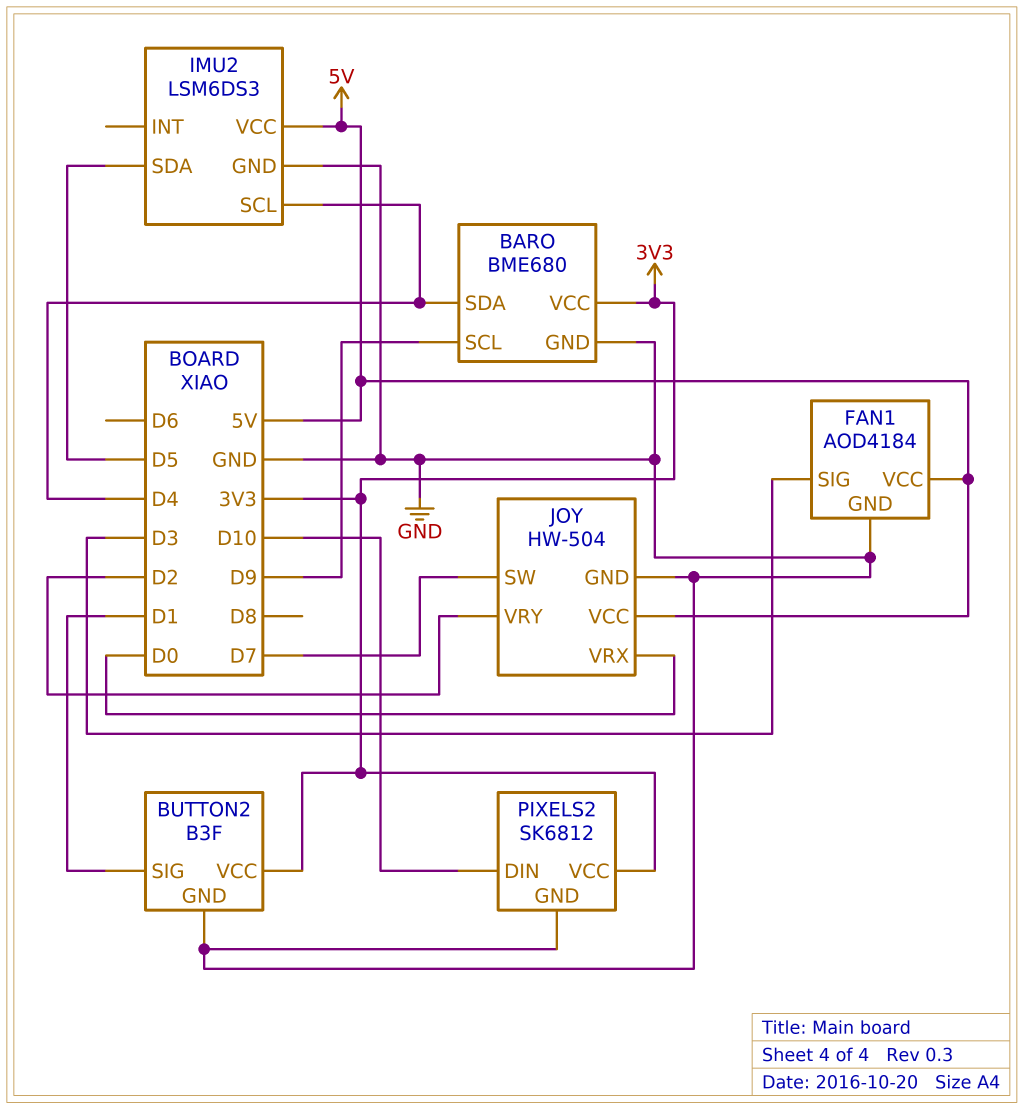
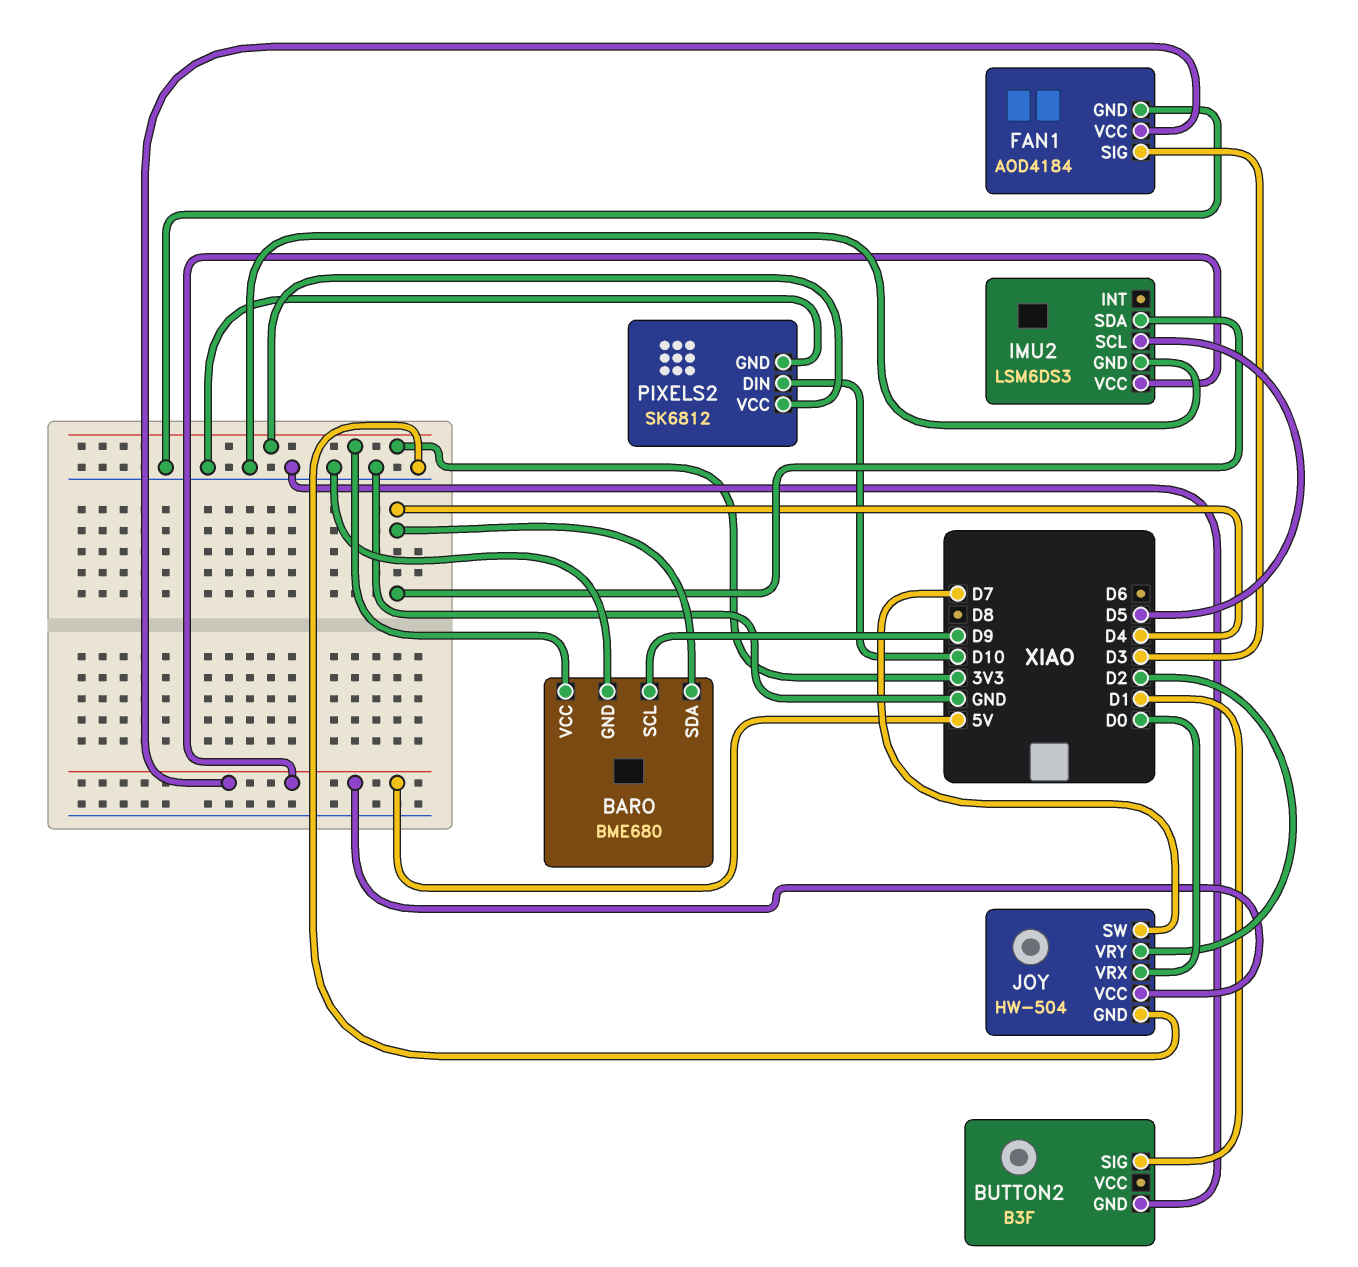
BUTTON2 pin VCC: 3V3 -> none
IMU2 pin SCL: D4 -> D5
IMU2 pin SDA: D5 -> D4

